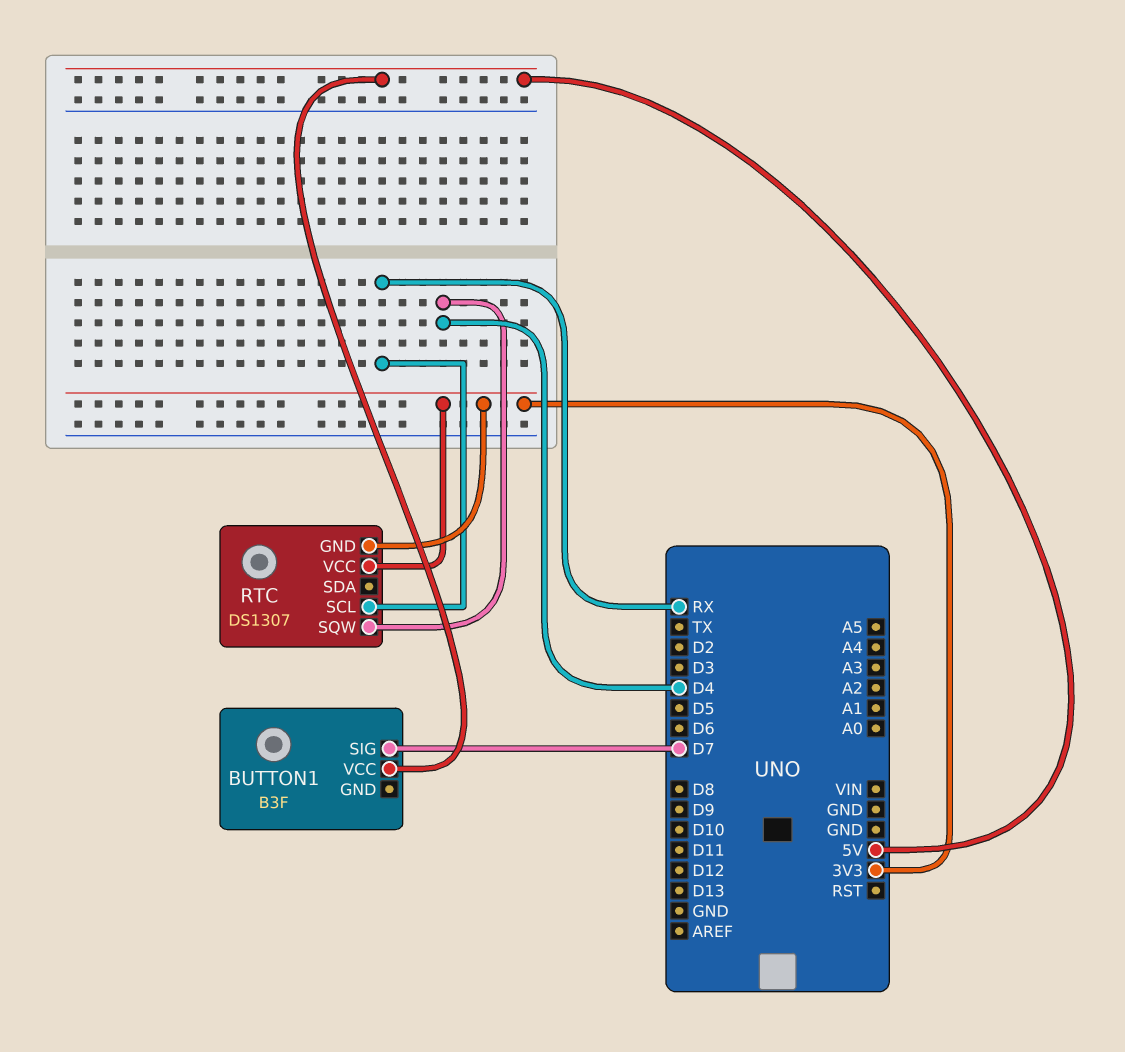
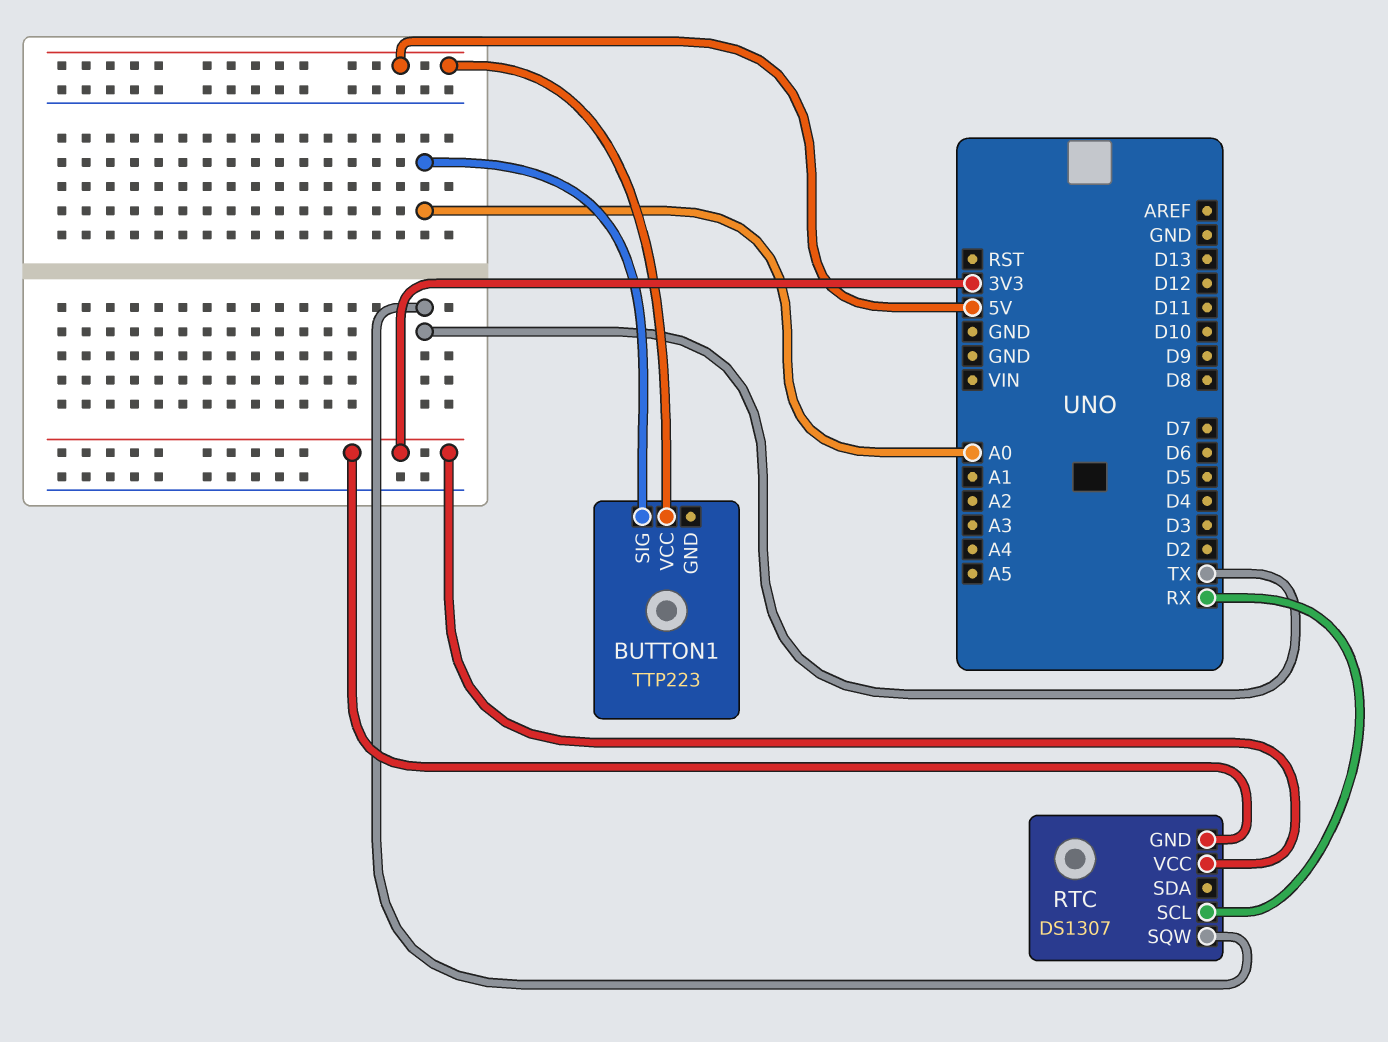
BUTTON1: B3F -> TTP223
BUTTON1 pin SIG: D7 -> A0
RTC pin SQW: D4 -> TX

